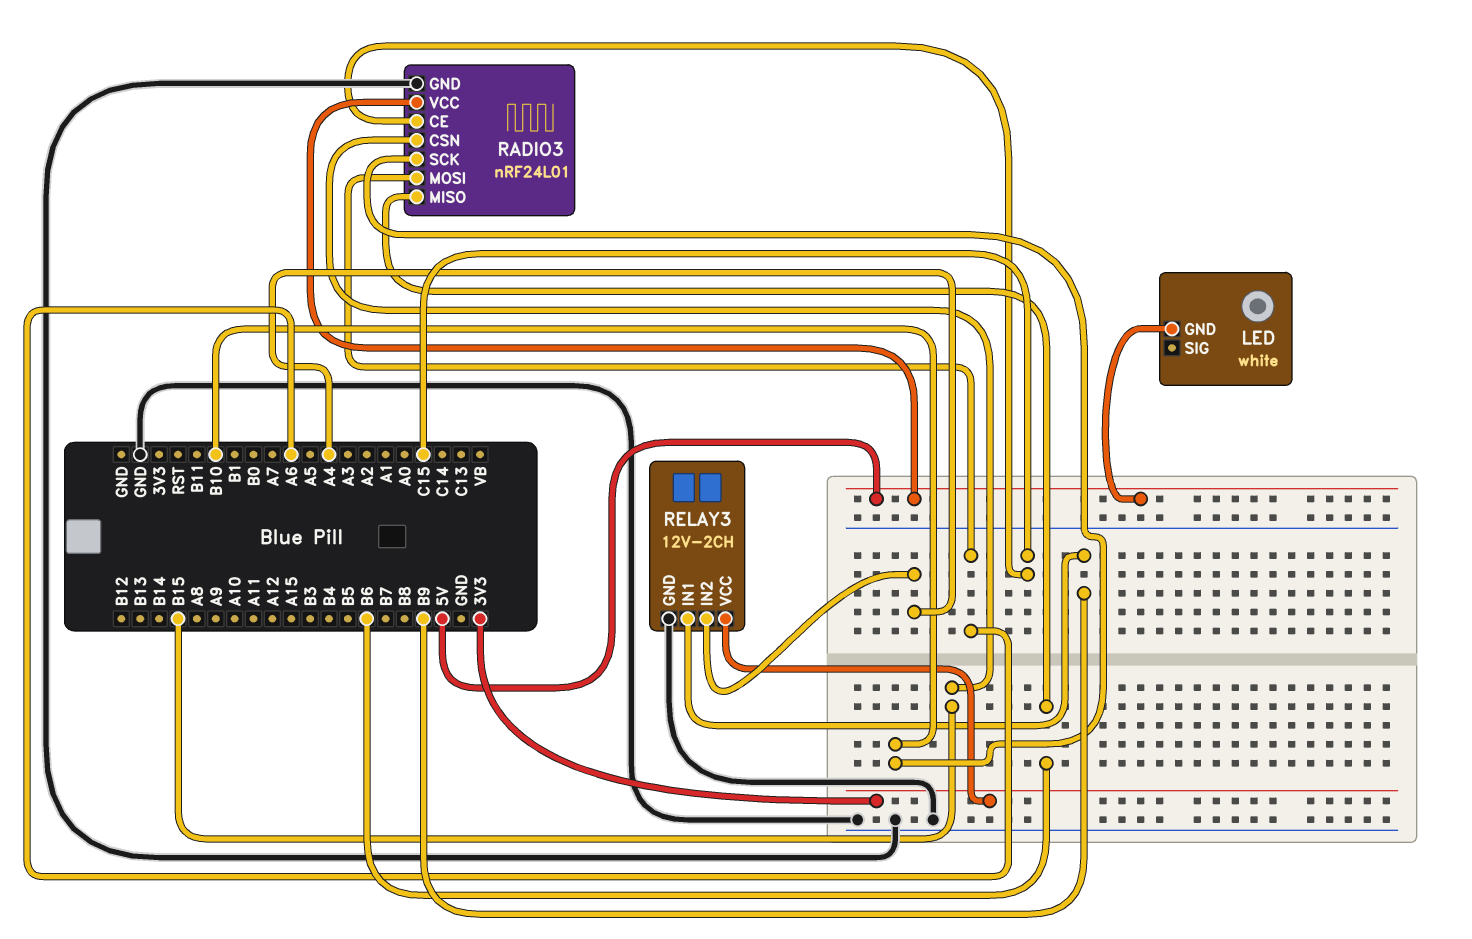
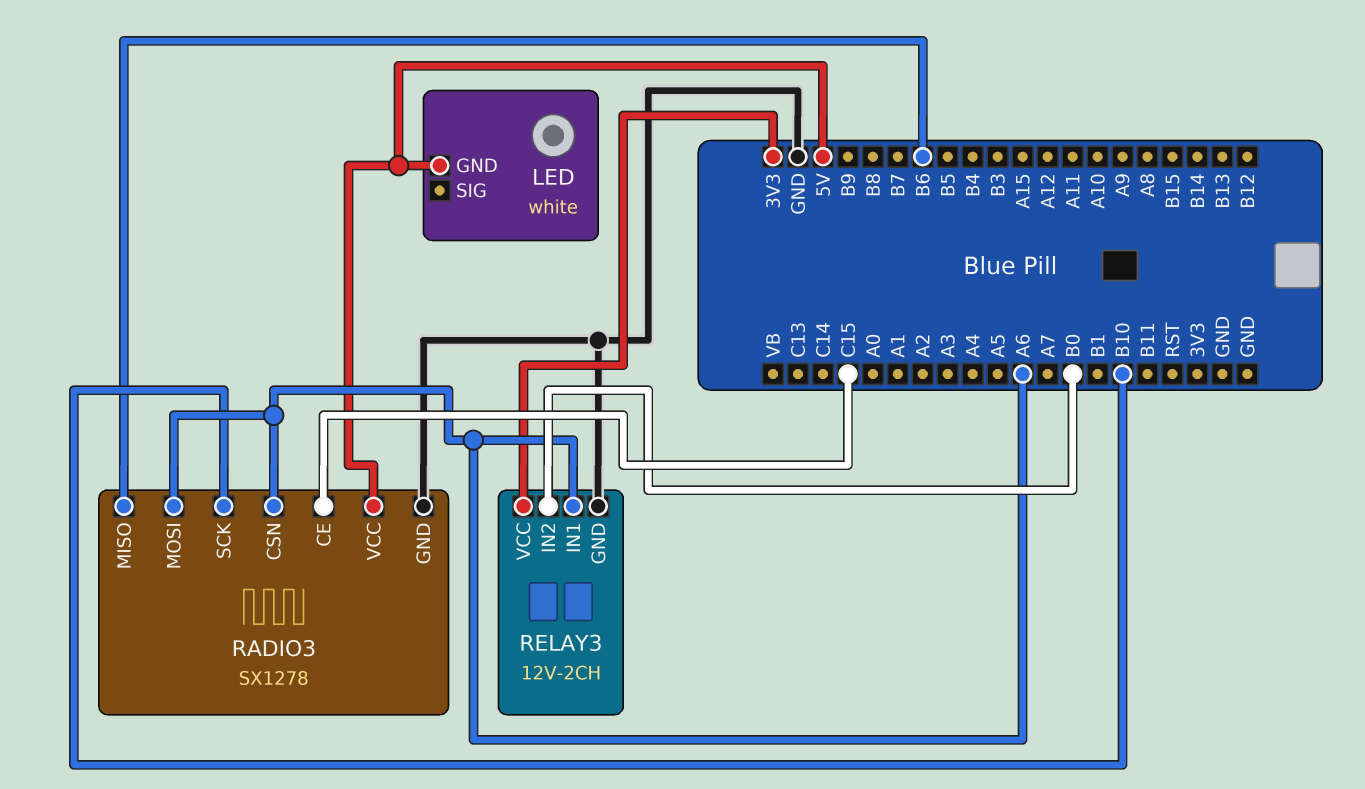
RADIO3: nRF24L01 -> SX1278
RADIO3 pin CSN: B15 -> A6
RELAY3 pin IN1: B9 -> A6
RELAY3 pin IN2: A4 -> B0

